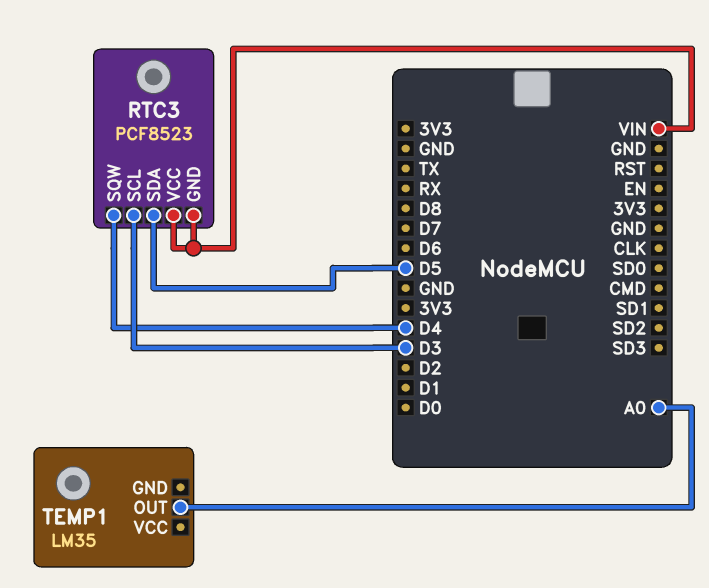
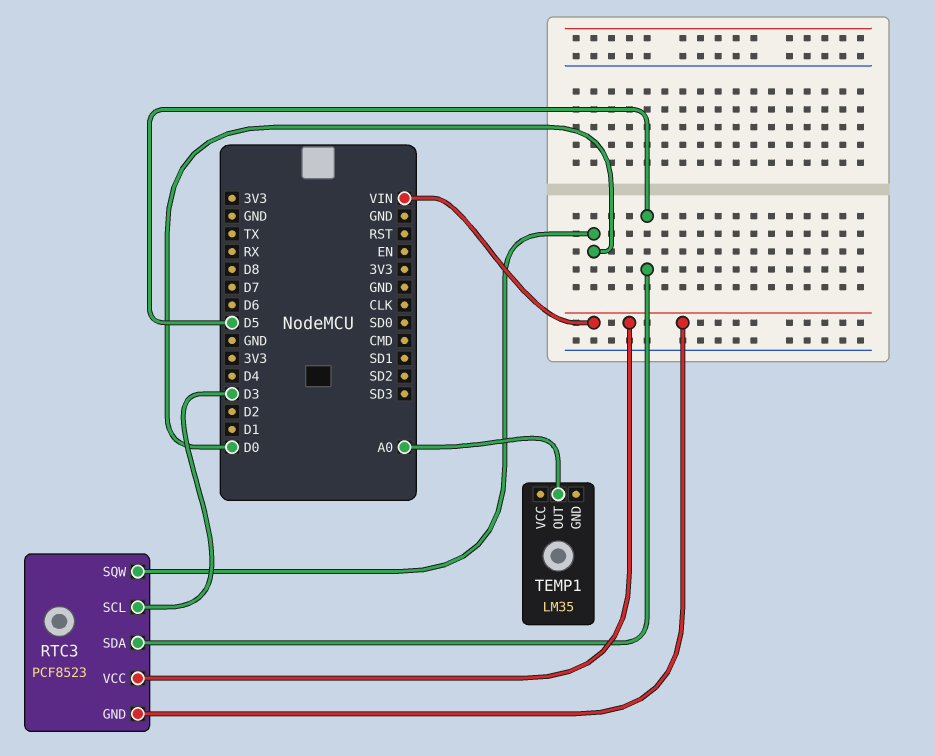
RTC3 pin SQW: D4 -> D0

